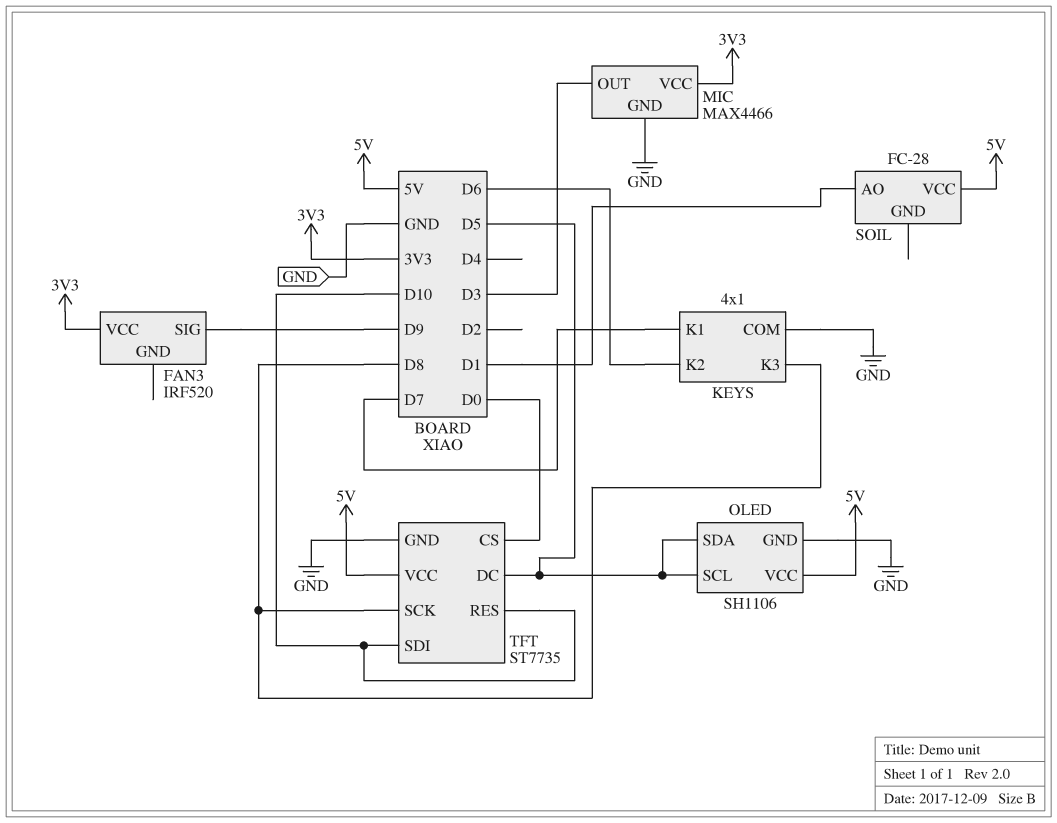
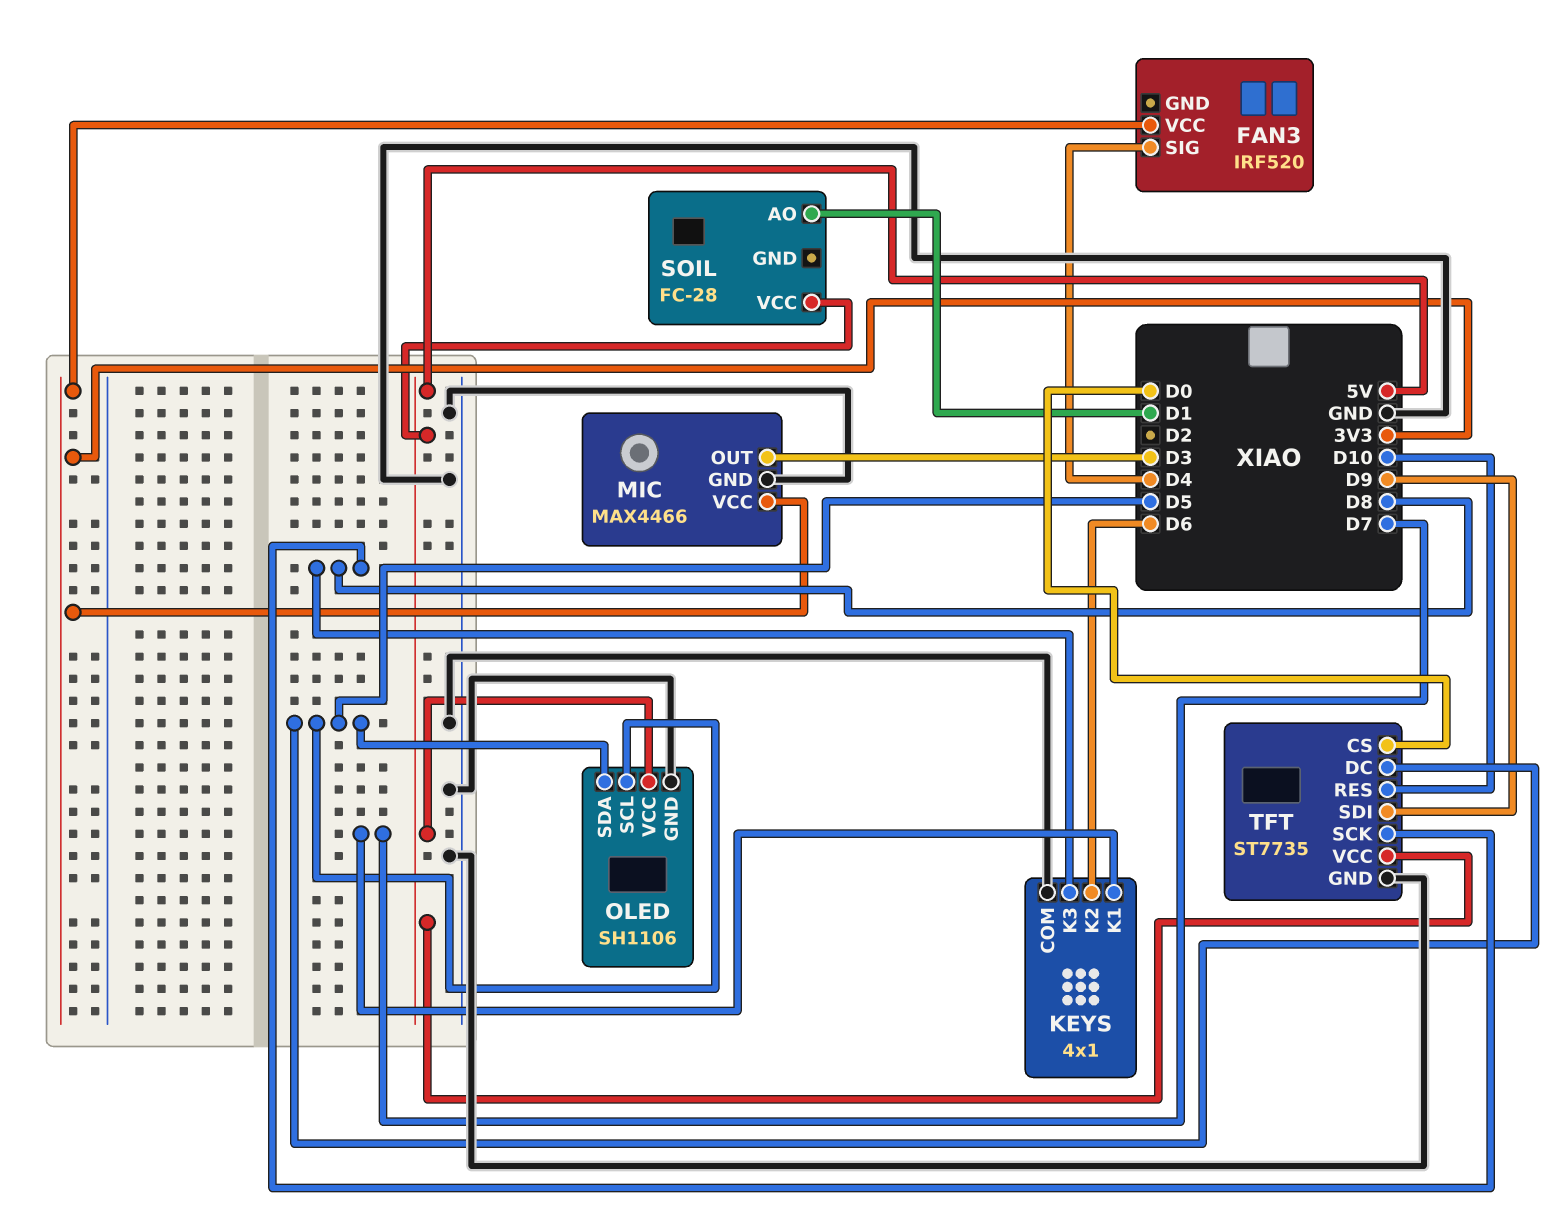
FAN3 pin SIG: D9 -> D4
TFT pin SDI: D10 -> D9

